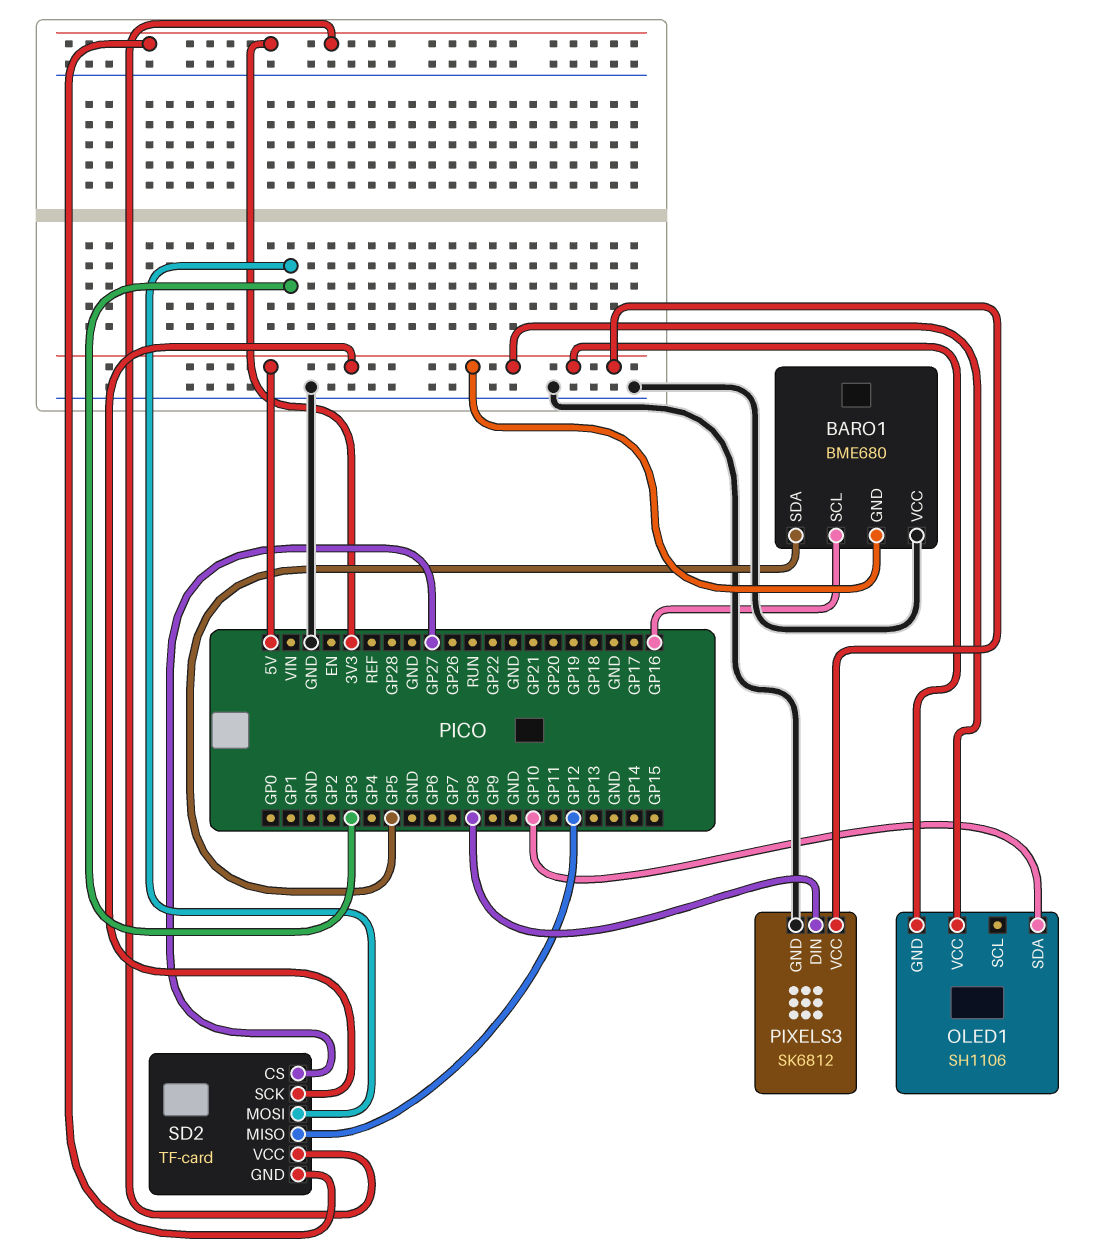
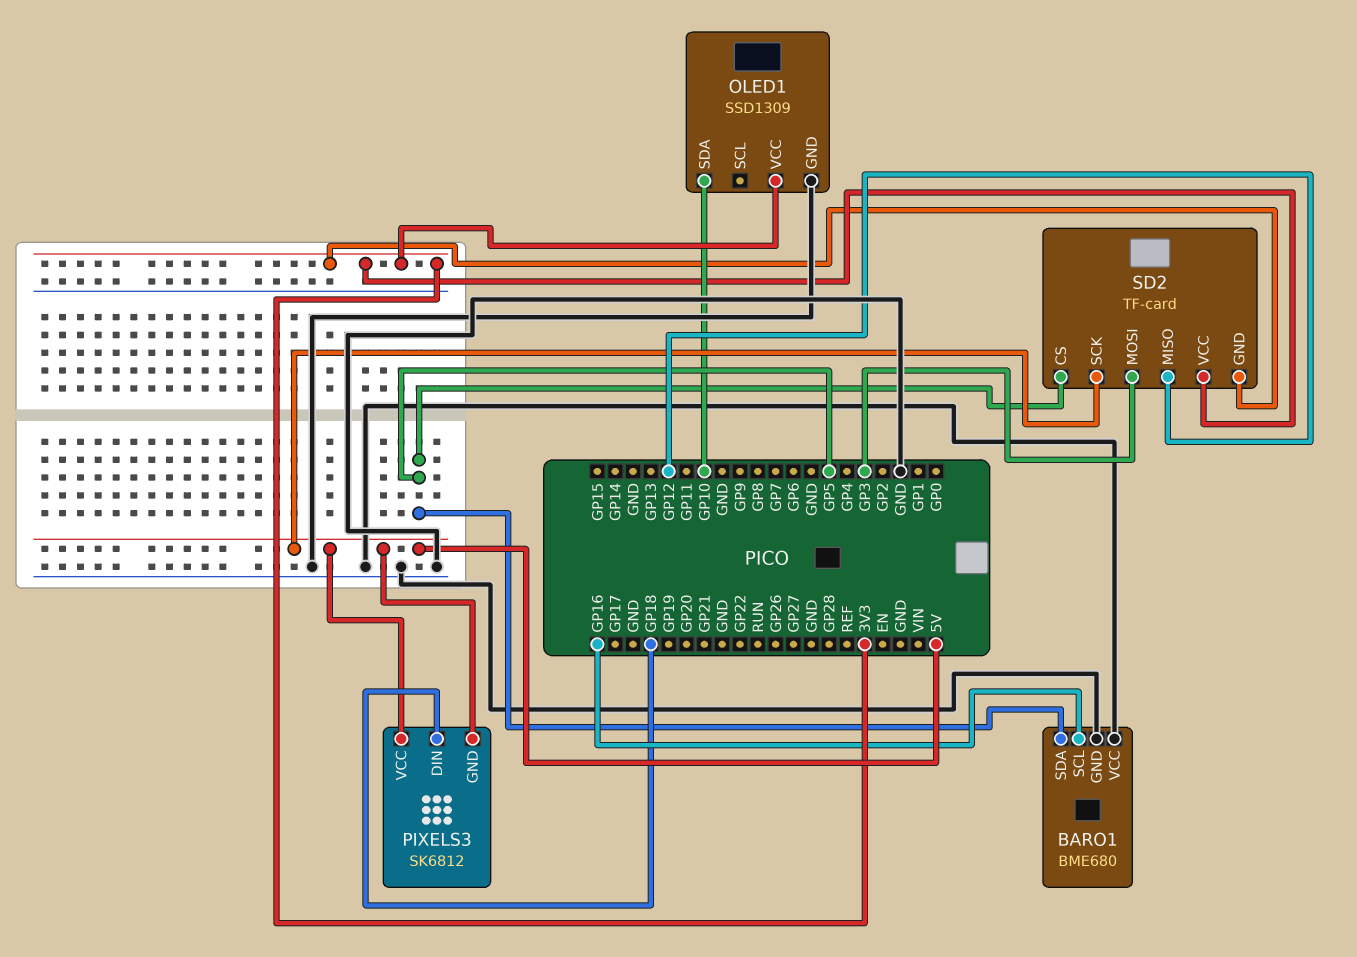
BARO1 pin GND: 5V -> GND
OLED1: SH1106 -> SSD1309
OLED1 pin GND: 5V -> GND
OLED1 pin VCC: 5V -> 3V3
PIXELS3 pin DIN: GP8 -> GP18
PIXELS3 pin GND: GND -> 5V
SD2 pin CS: GP27 -> GP5

